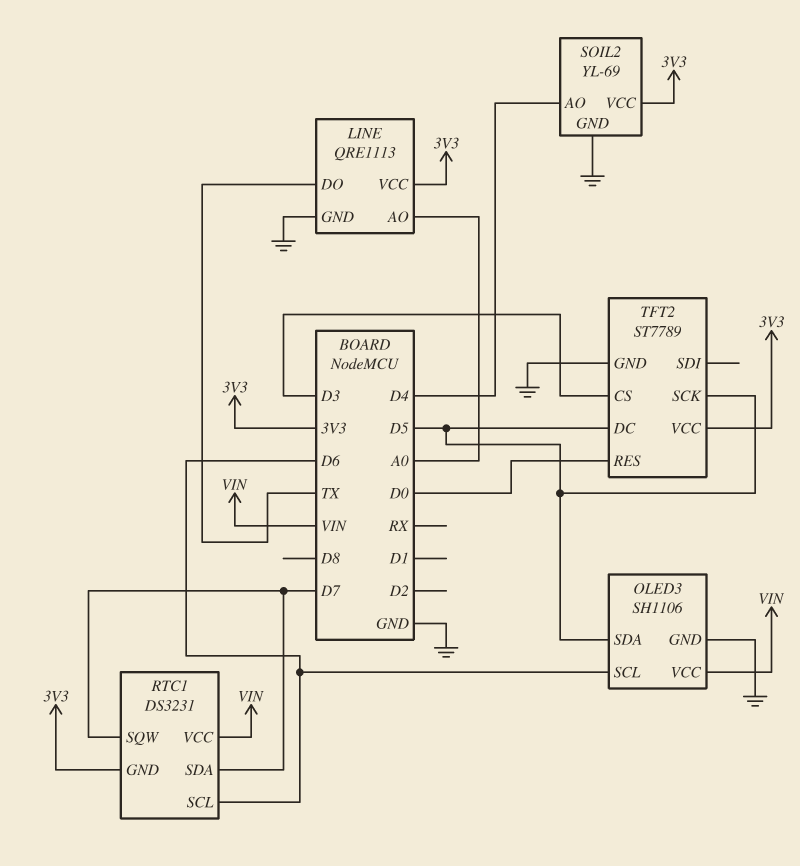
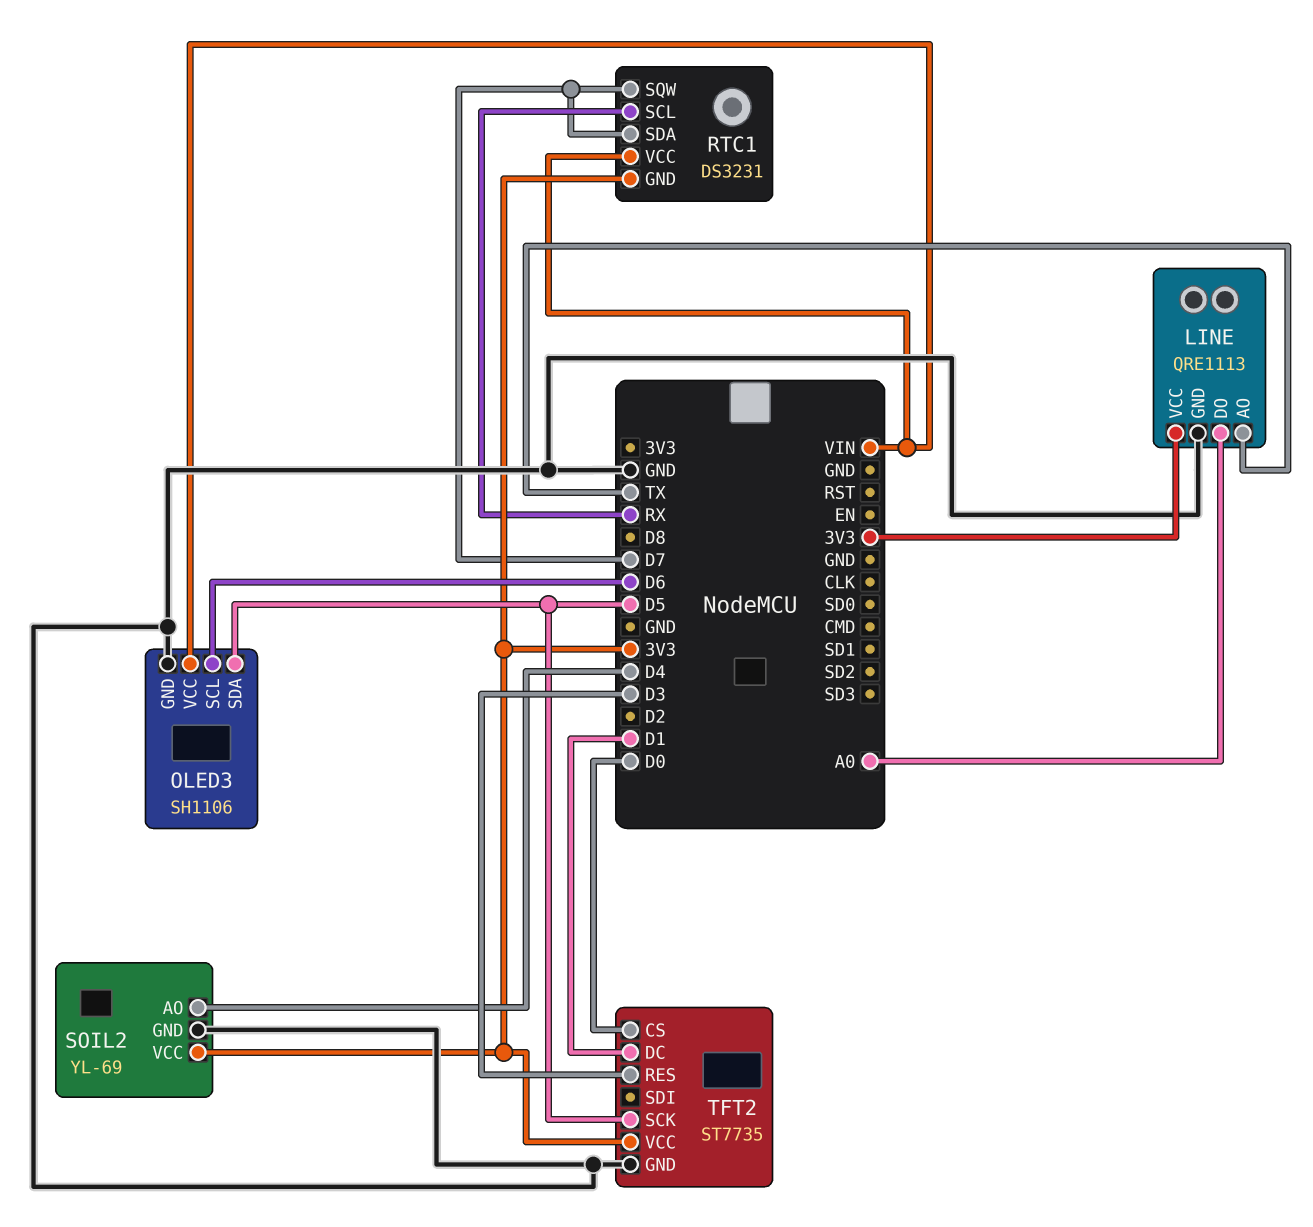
LINE pin AO: A0 -> TX
LINE pin DO: TX -> A0
RTC1 pin SCL: D6 -> RX
TFT2: ST7789 -> ST7735
TFT2 pin CS: D3 -> D0
TFT2 pin DC: D5 -> D1
TFT2 pin RES: D0 -> D3

